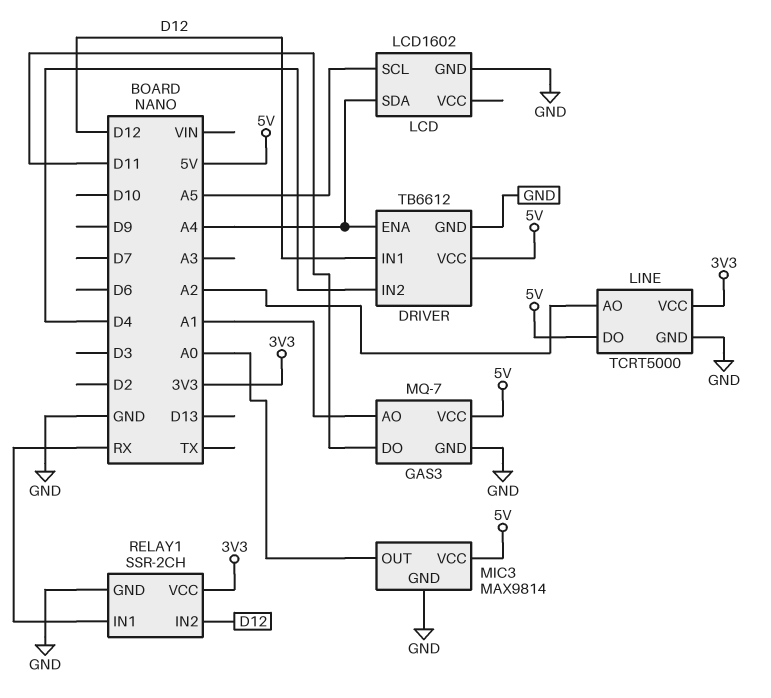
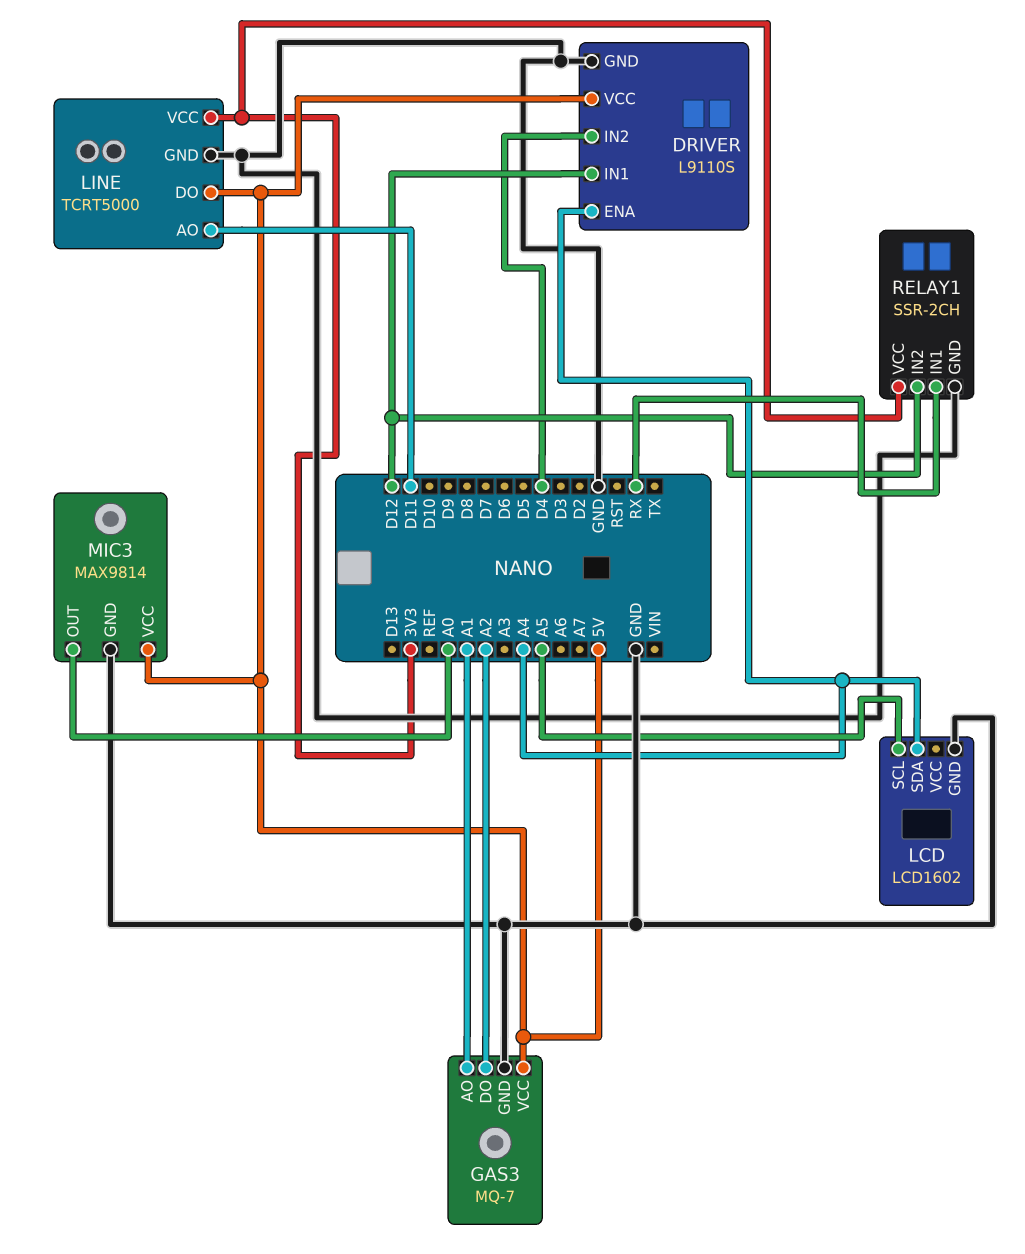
DRIVER: TB6612 -> L9110S
GAS3 pin DO: D11 -> A2
LINE pin AO: A2 -> D11

